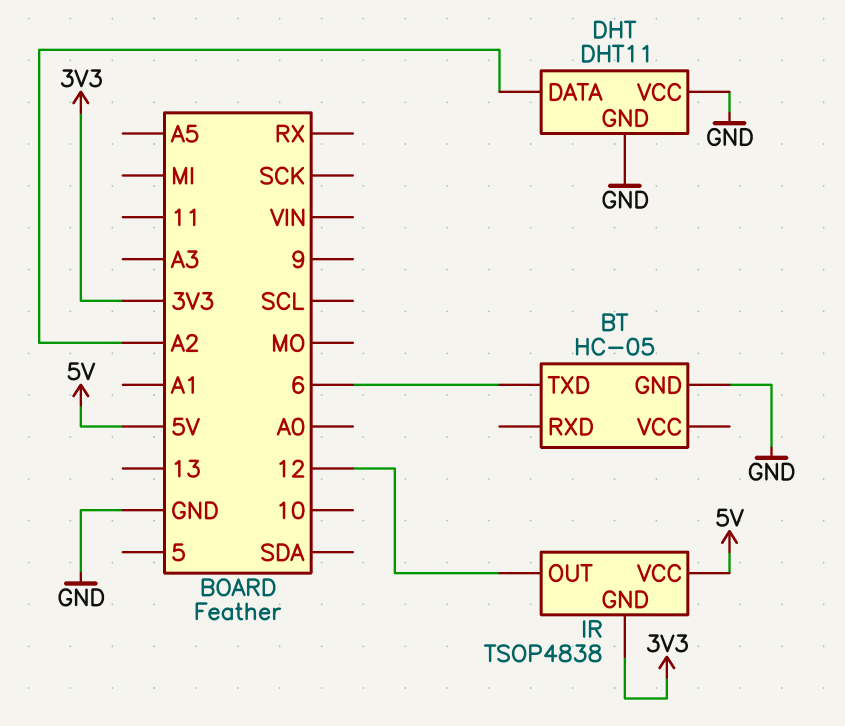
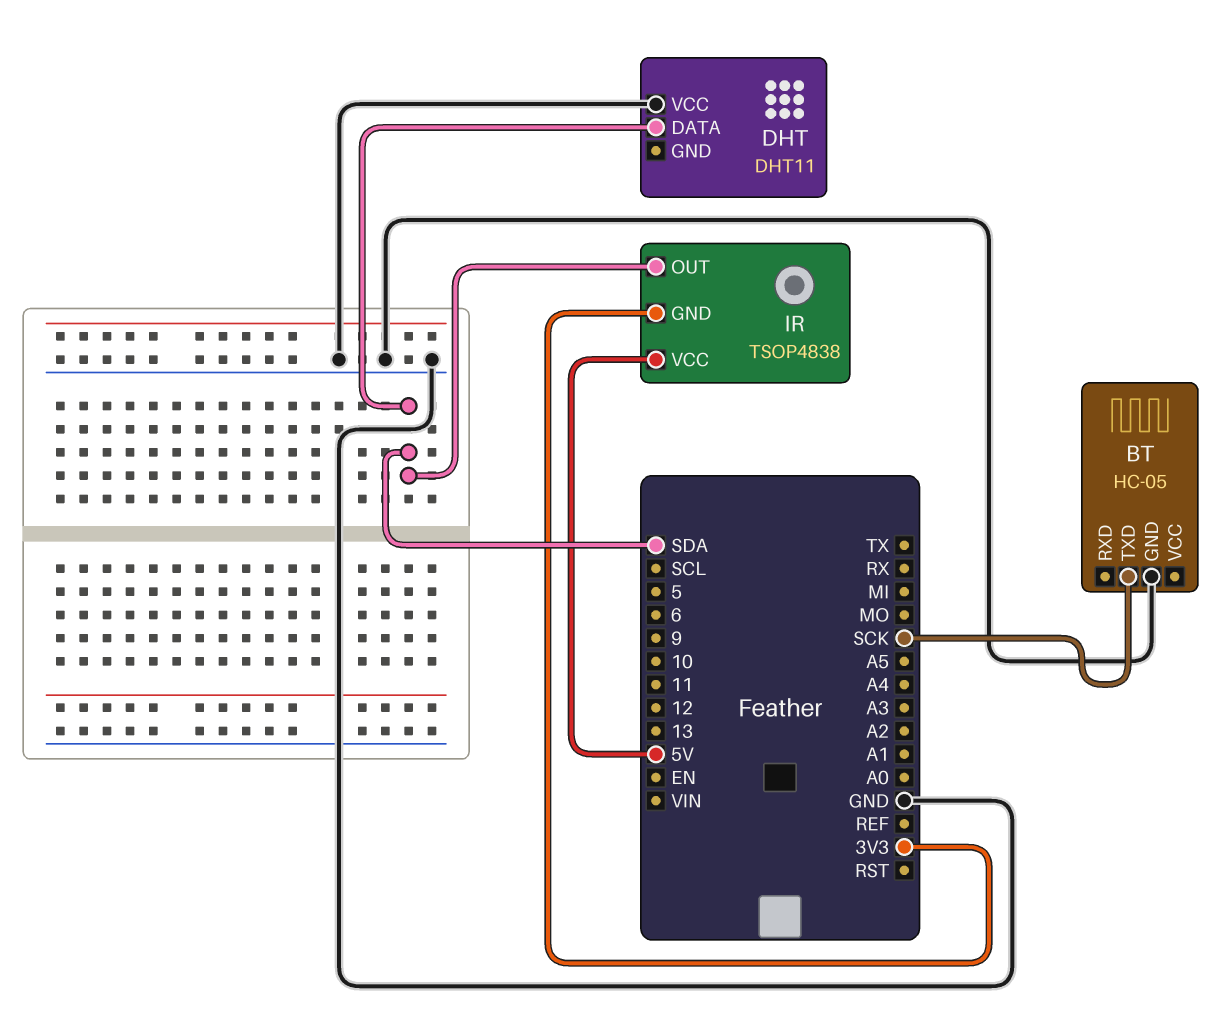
BT pin TXD: 6 -> SCK
DHT pin DATA: A2 -> SDA
DHT pin GND: GND -> none
IR pin OUT: 12 -> SDA

